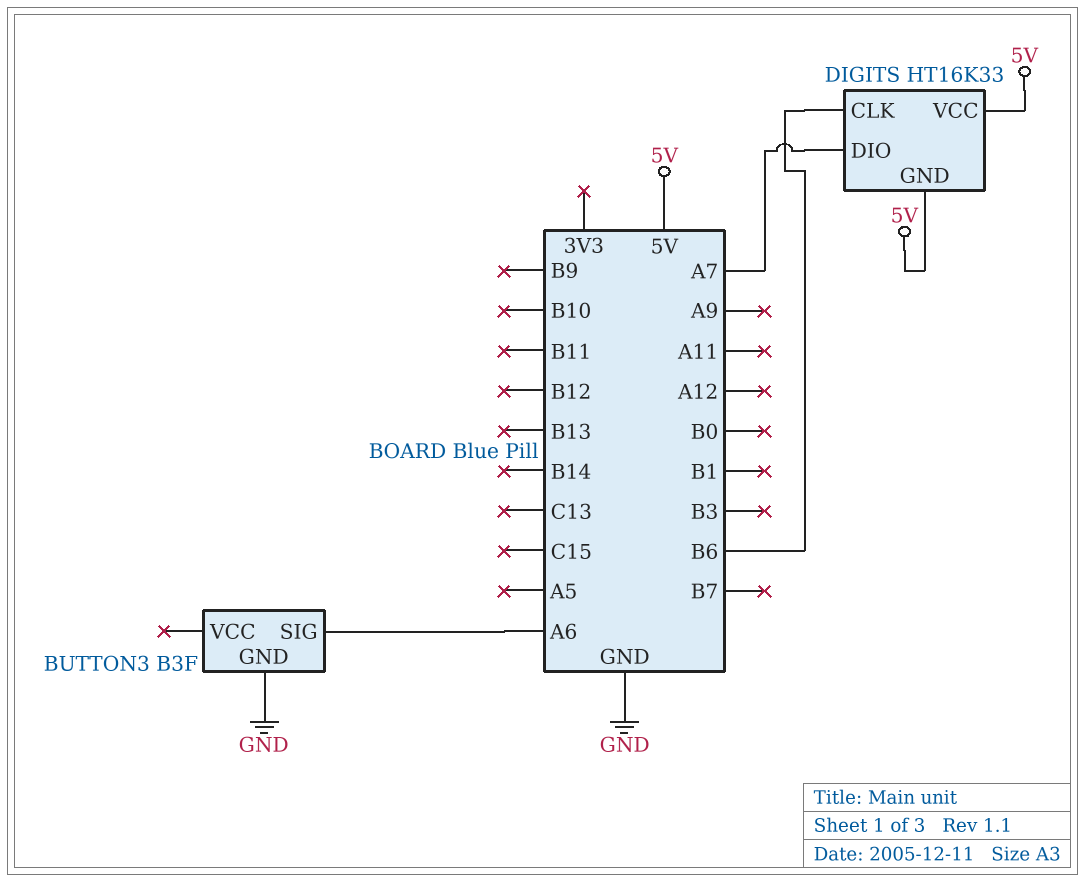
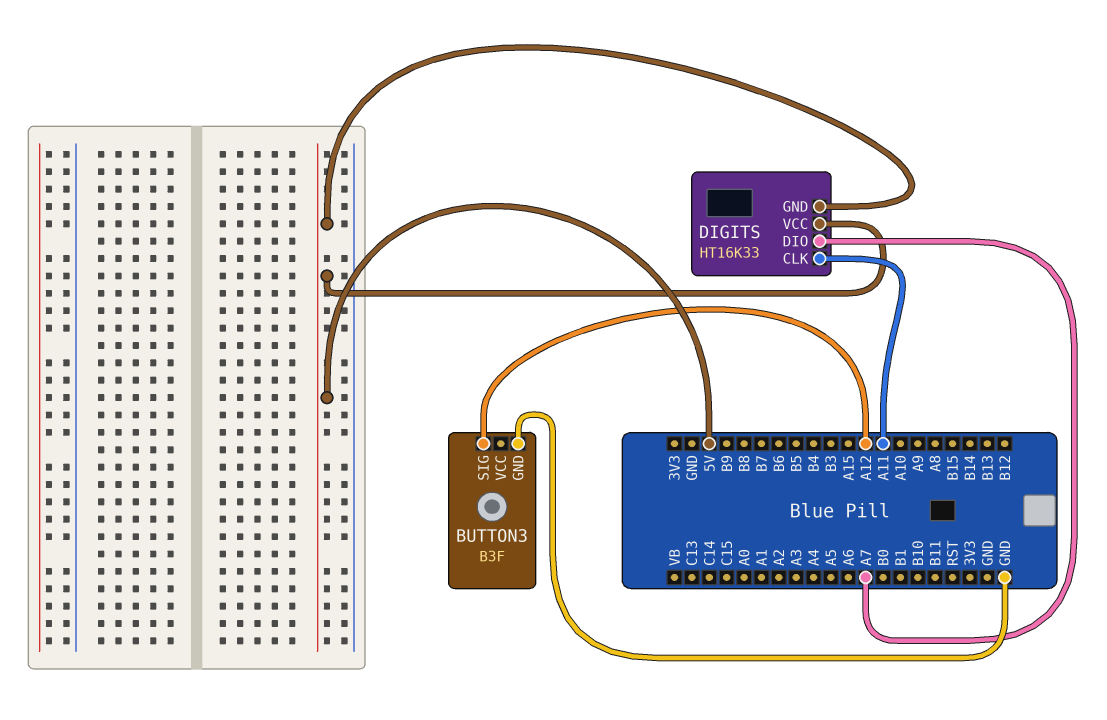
BUTTON3 pin SIG: A6 -> A12
DIGITS pin CLK: B6 -> A11

